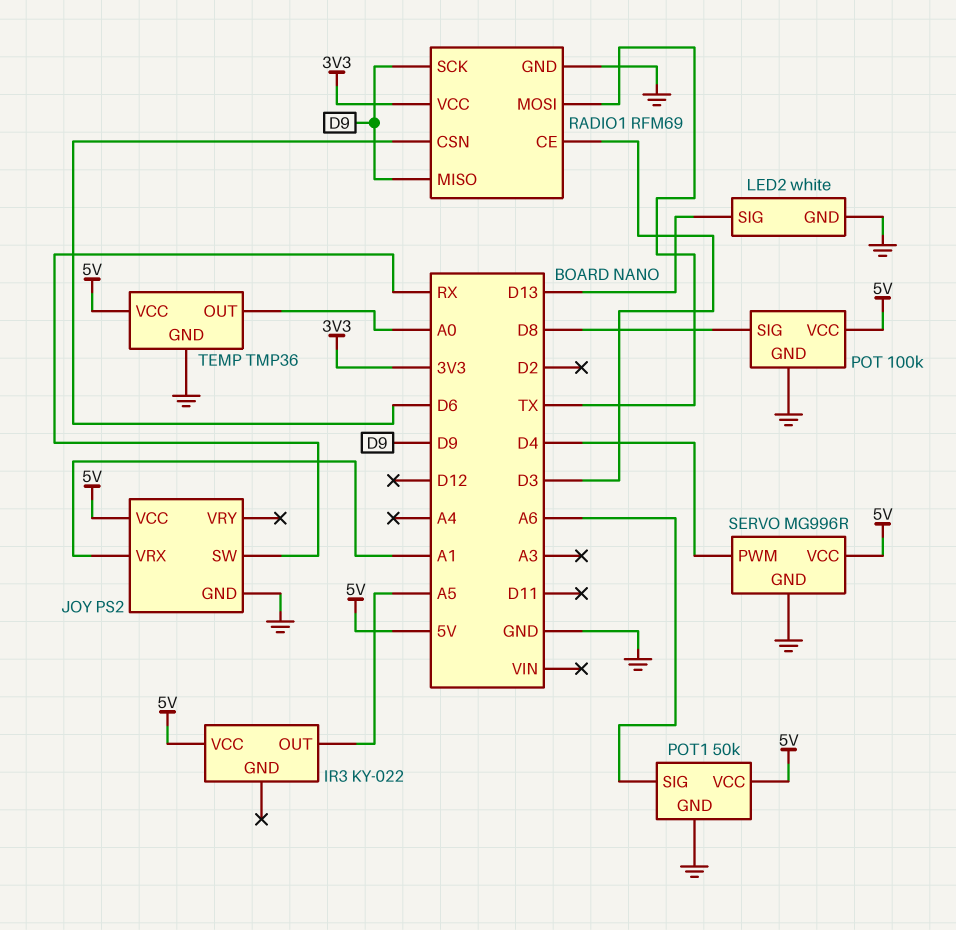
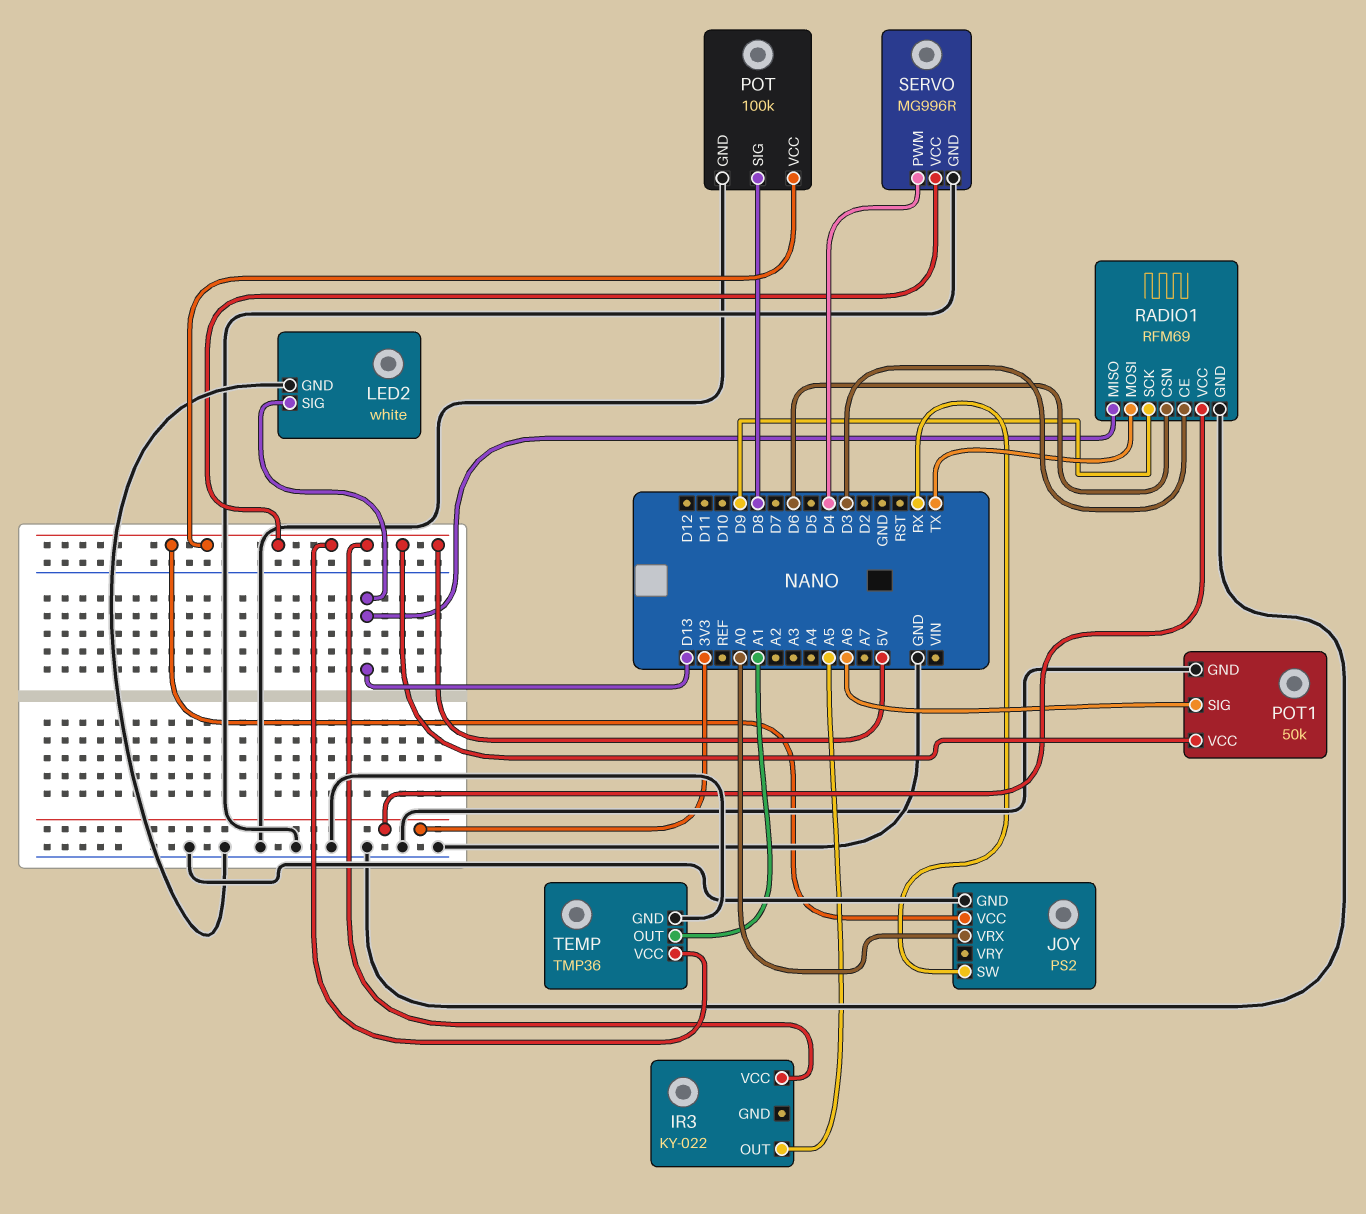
JOY pin VRX: A1 -> A0
RADIO1 pin MISO: D9 -> D13
TEMP pin OUT: A0 -> A1

